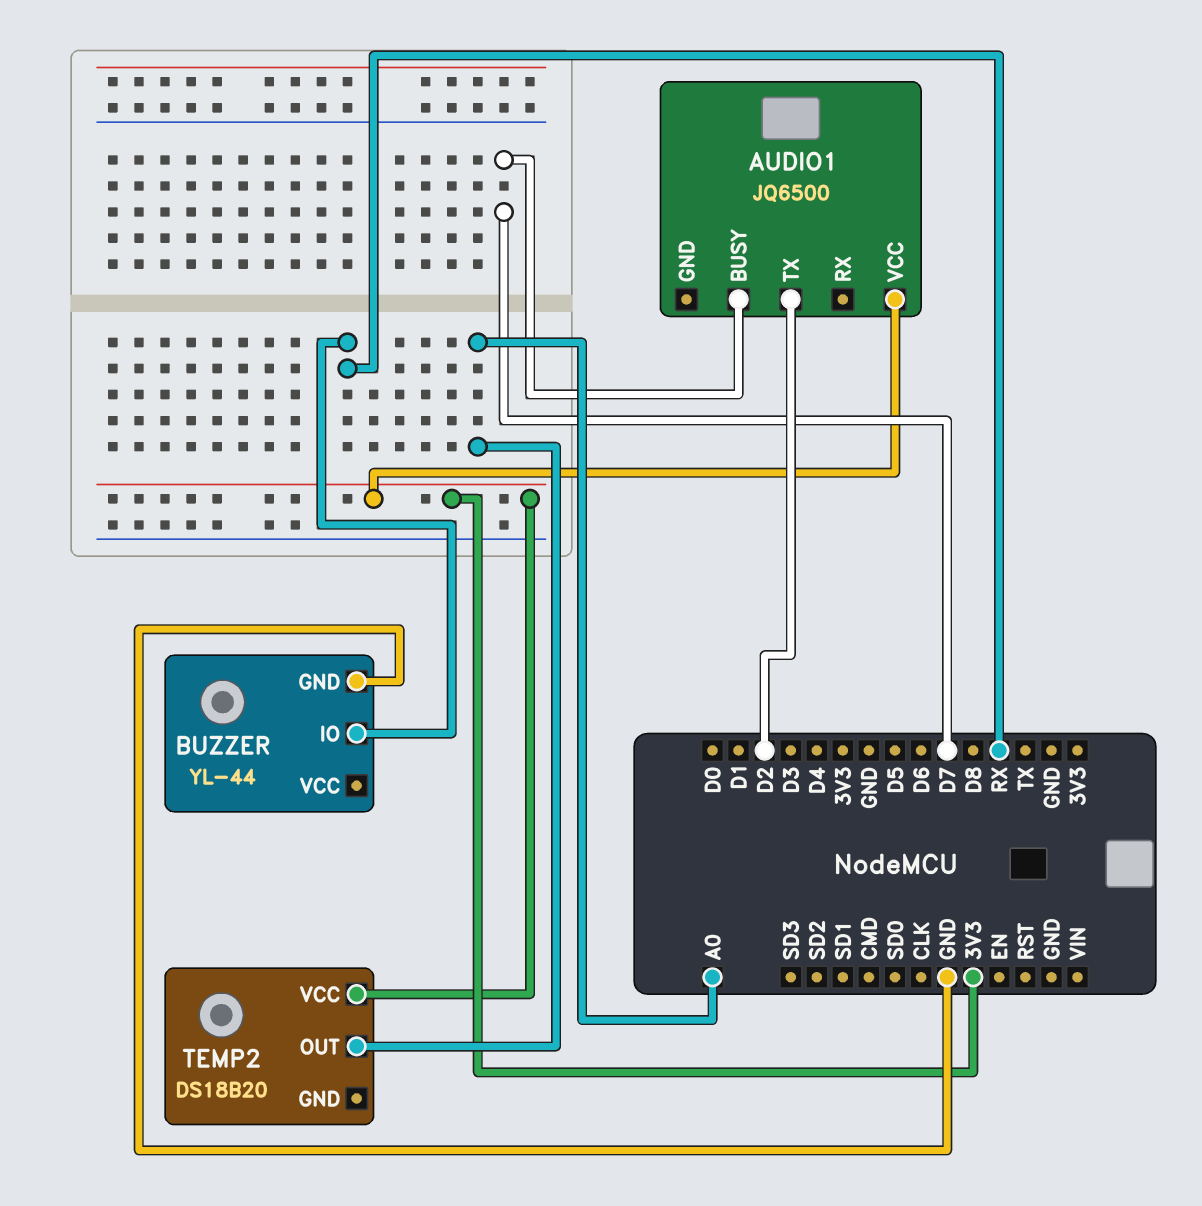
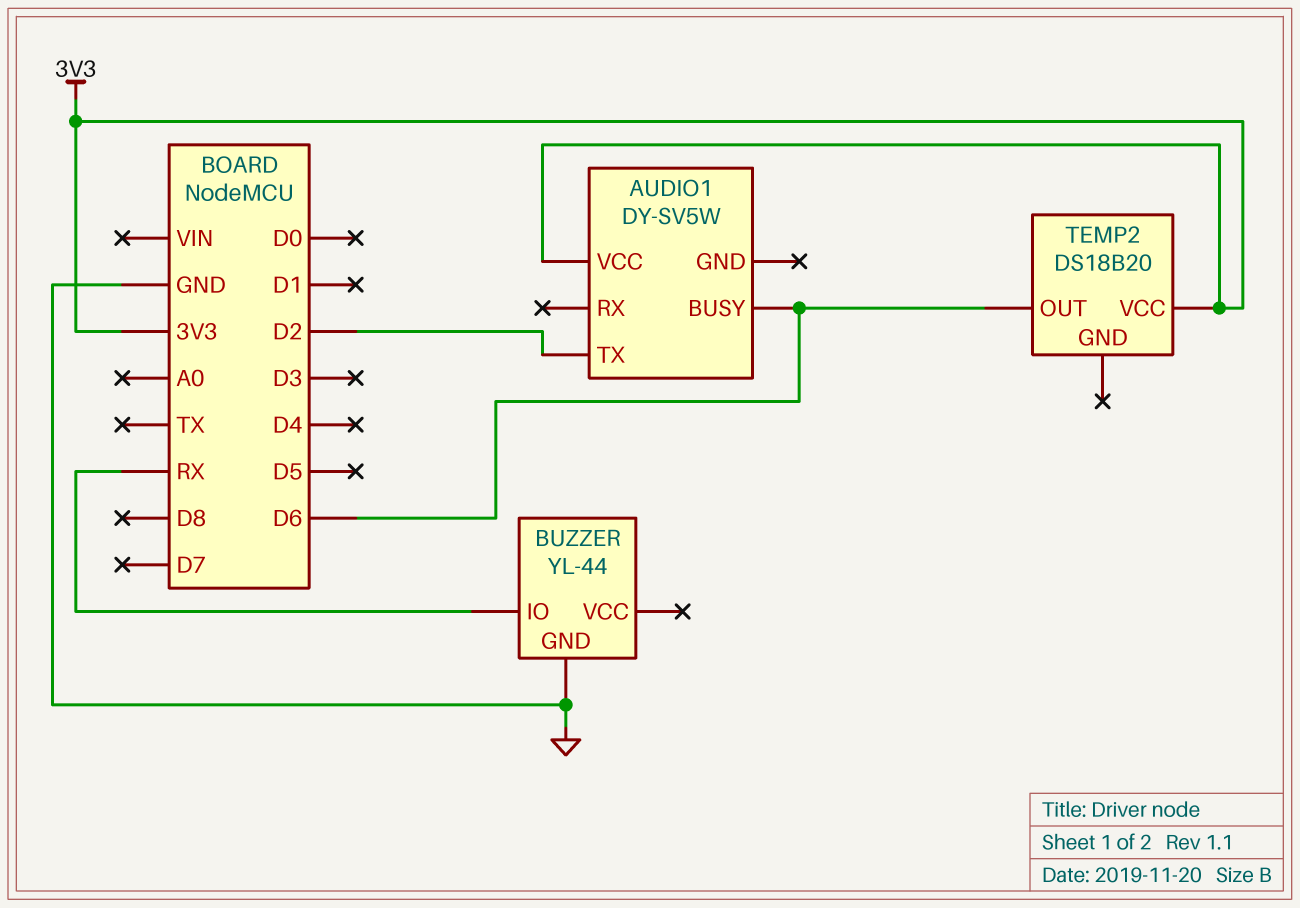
AUDIO1: JQ6500 -> DY-SV5W
AUDIO1 pin BUSY: D7 -> D6
TEMP2 pin OUT: A0 -> D6

